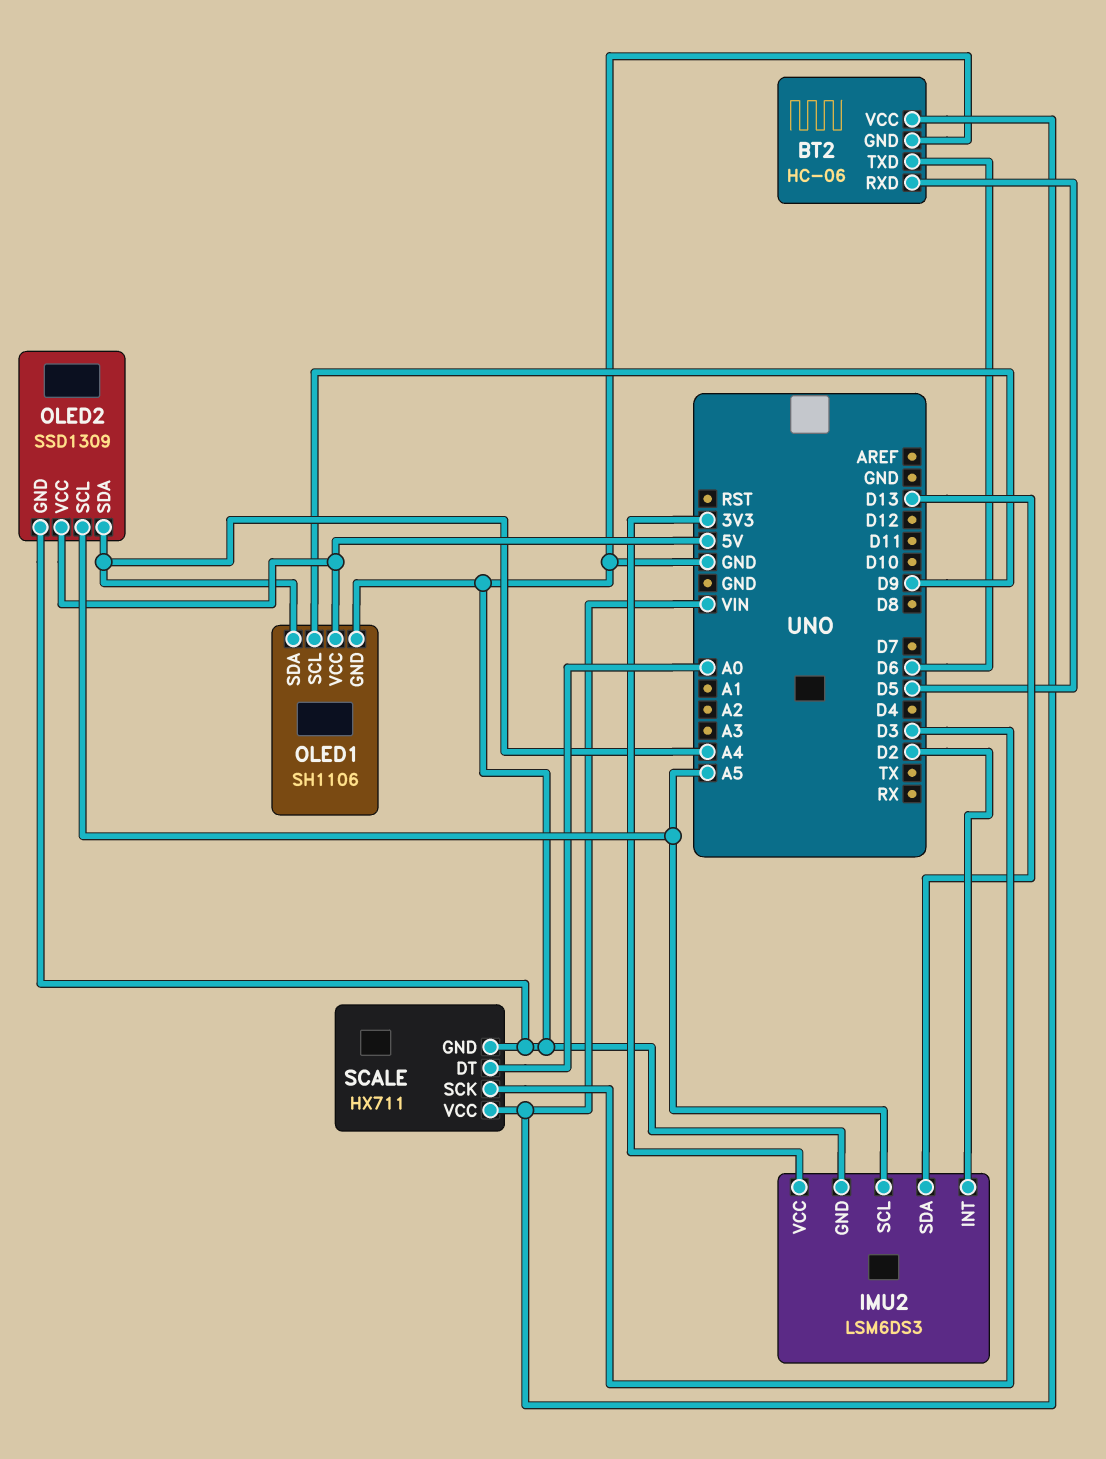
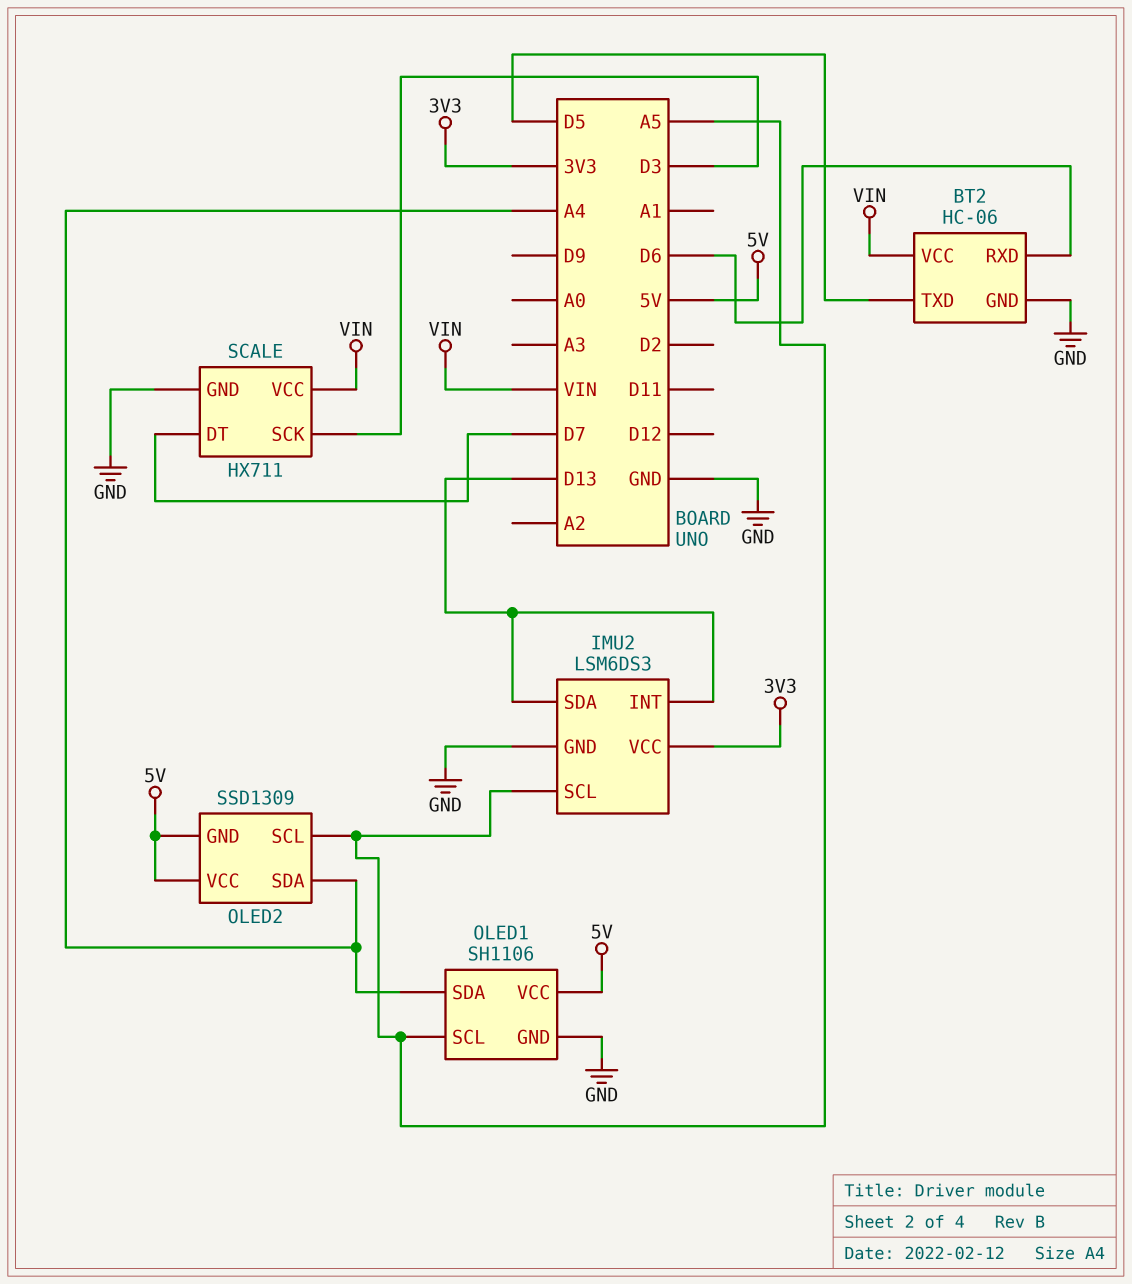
BT2 pin RXD: D5 -> D6
BT2 pin TXD: D6 -> D5
IMU2 pin INT: D2 -> D13
OLED1 pin SCL: D9 -> A5
OLED2 pin GND: GND -> 5V
SCALE pin DT: A0 -> D7

